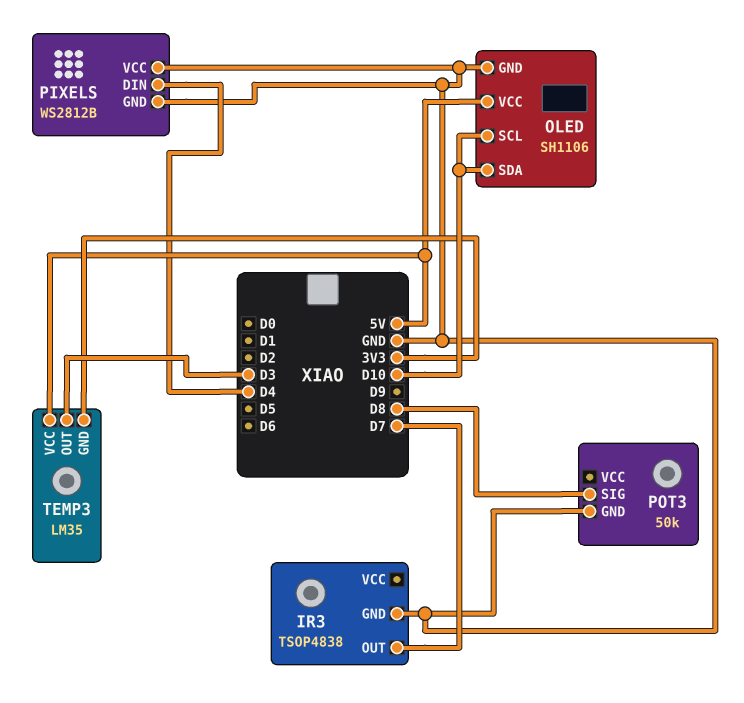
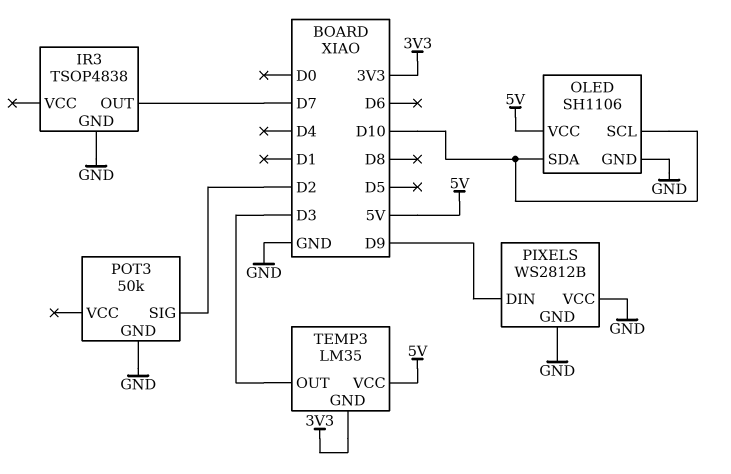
PIXELS pin DIN: D4 -> D9
POT3 pin SIG: D8 -> D2

